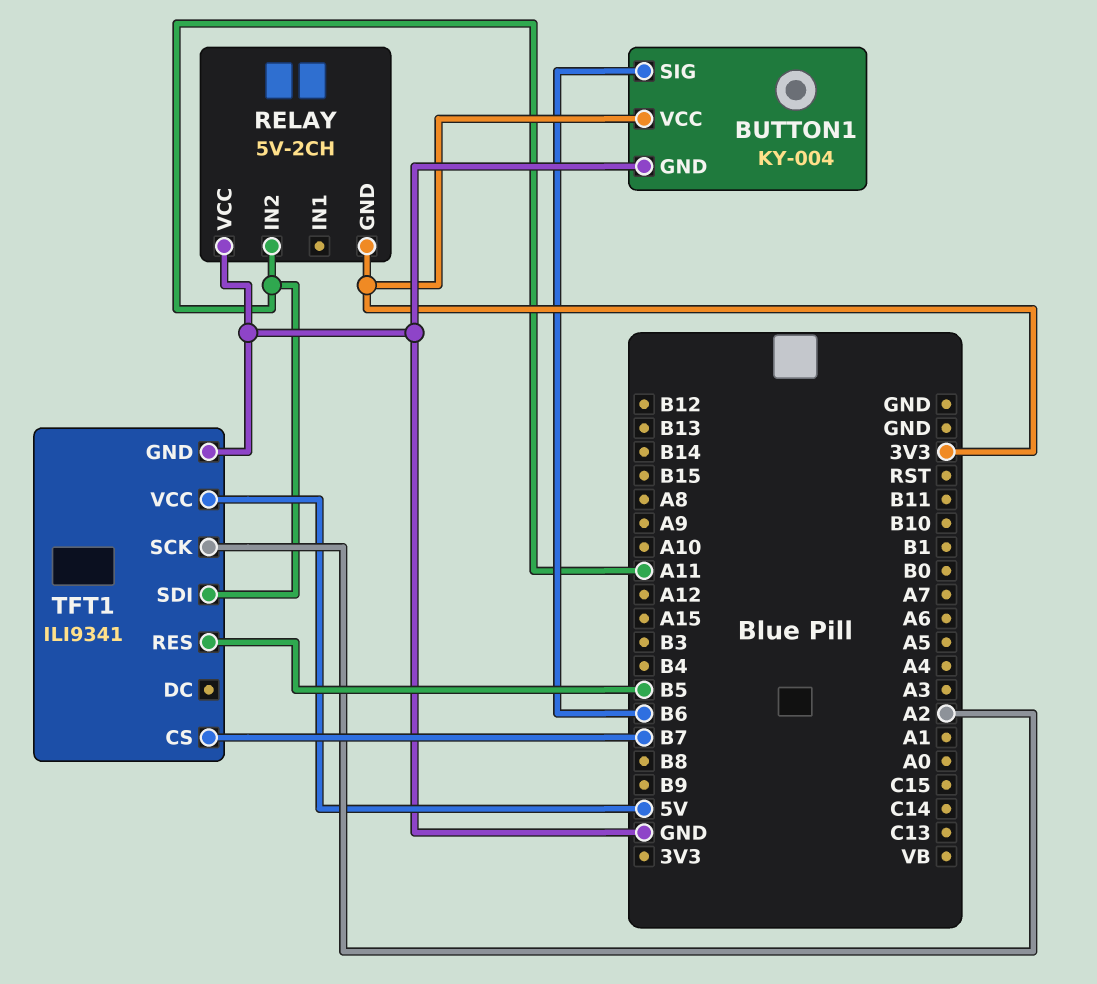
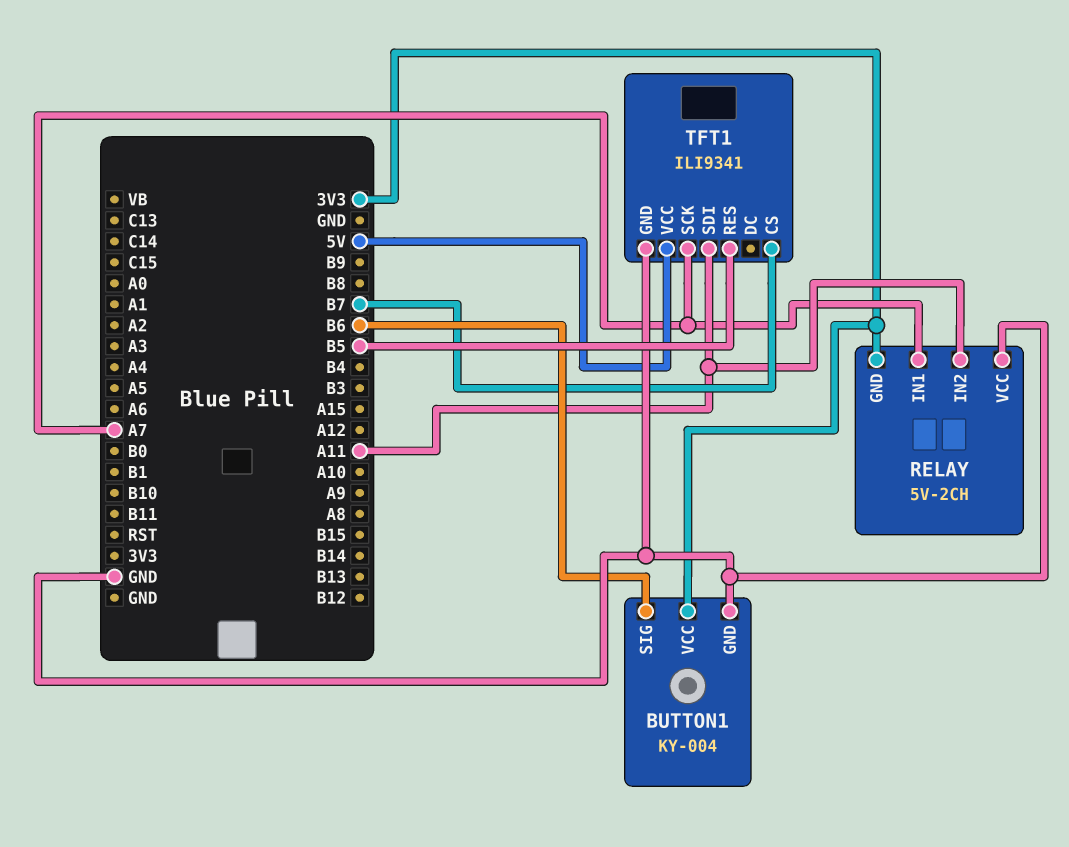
RELAY pin IN1: none -> A7
TFT1 pin SCK: A2 -> A7

